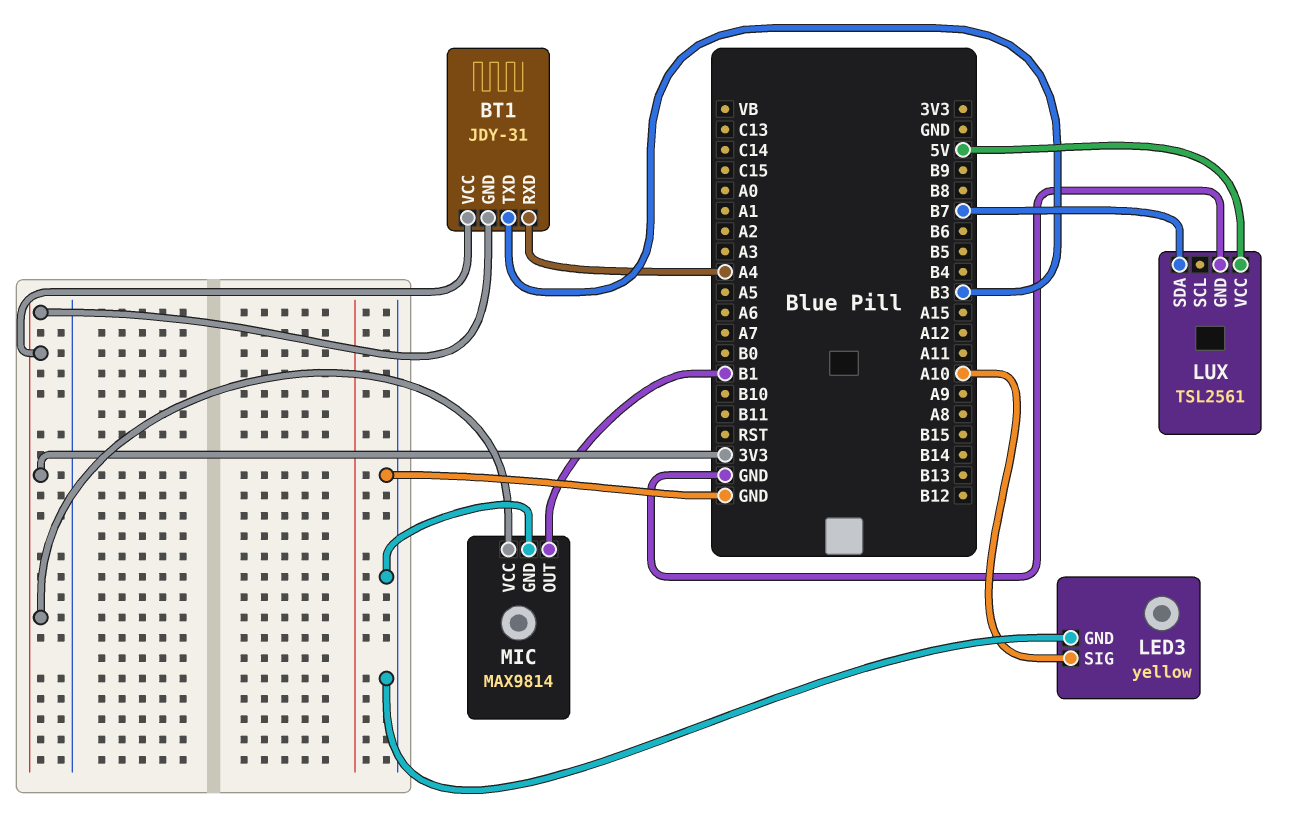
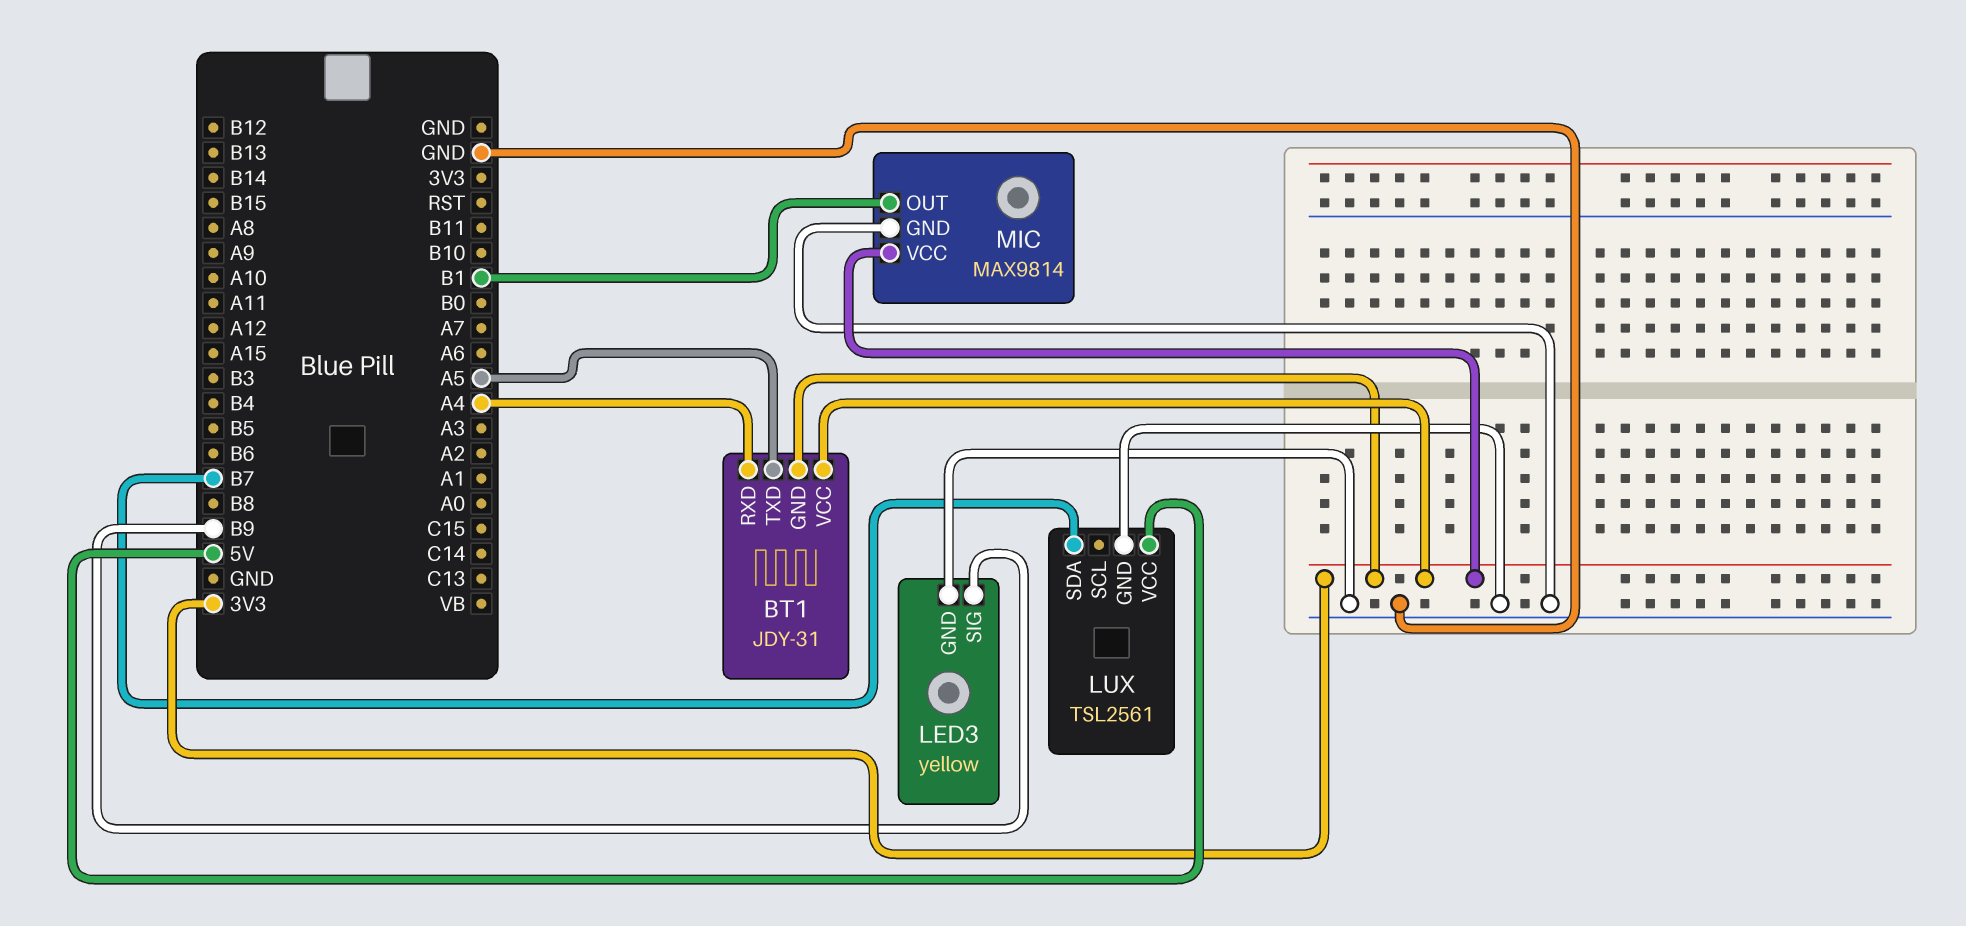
BT1 pin TXD: B3 -> A5
LED3 pin SIG: A10 -> B9

